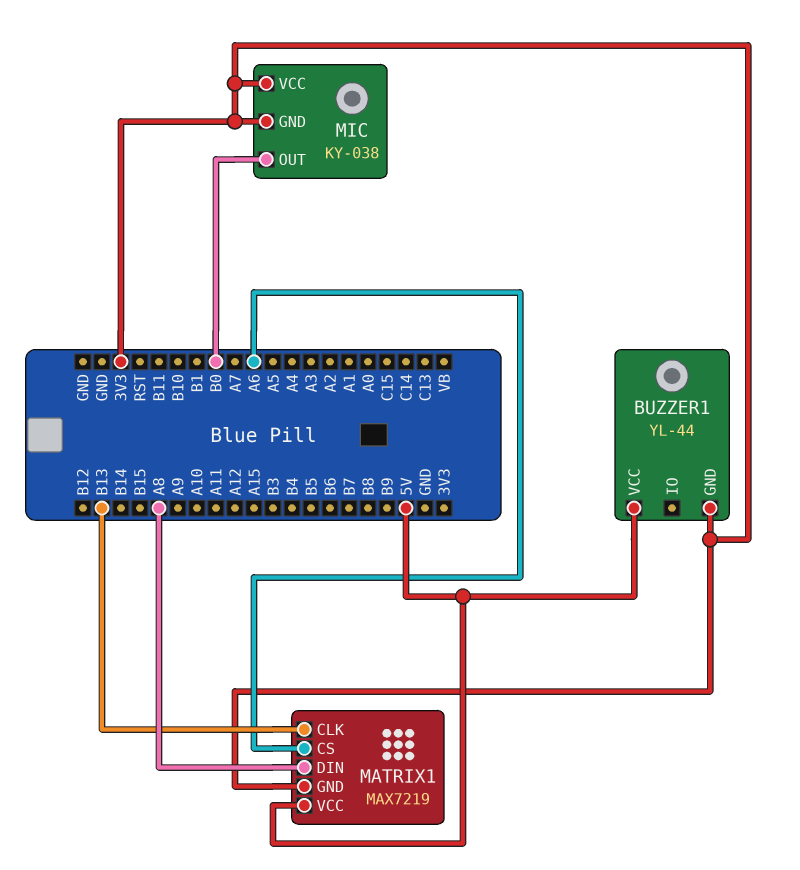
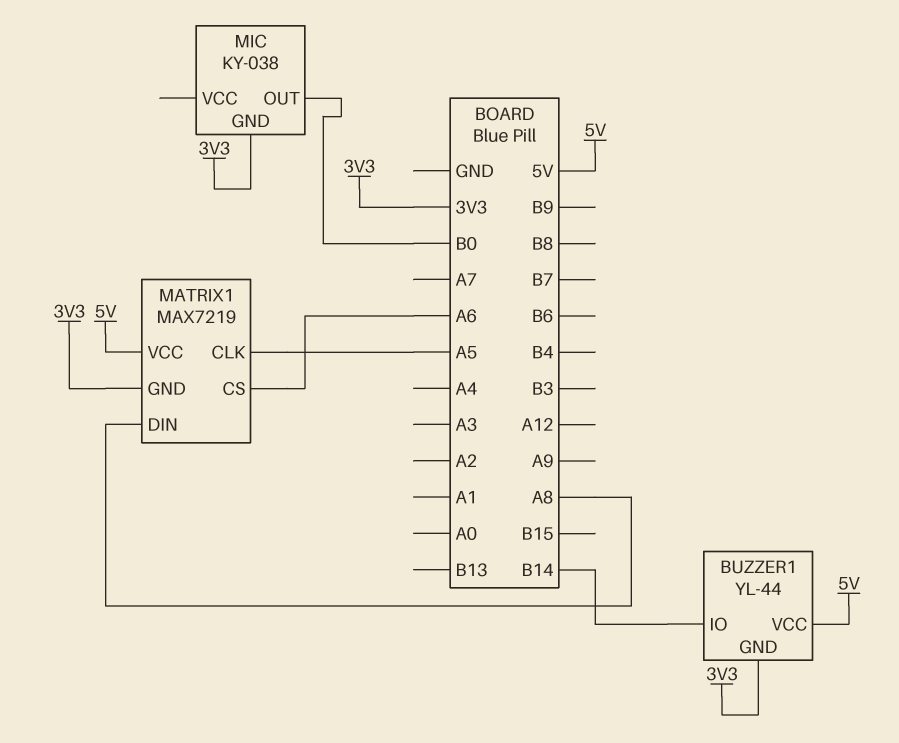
BUZZER1 pin IO: none -> B14
MATRIX1 pin CLK: B13 -> A5
MIC pin VCC: 3V3 -> none

